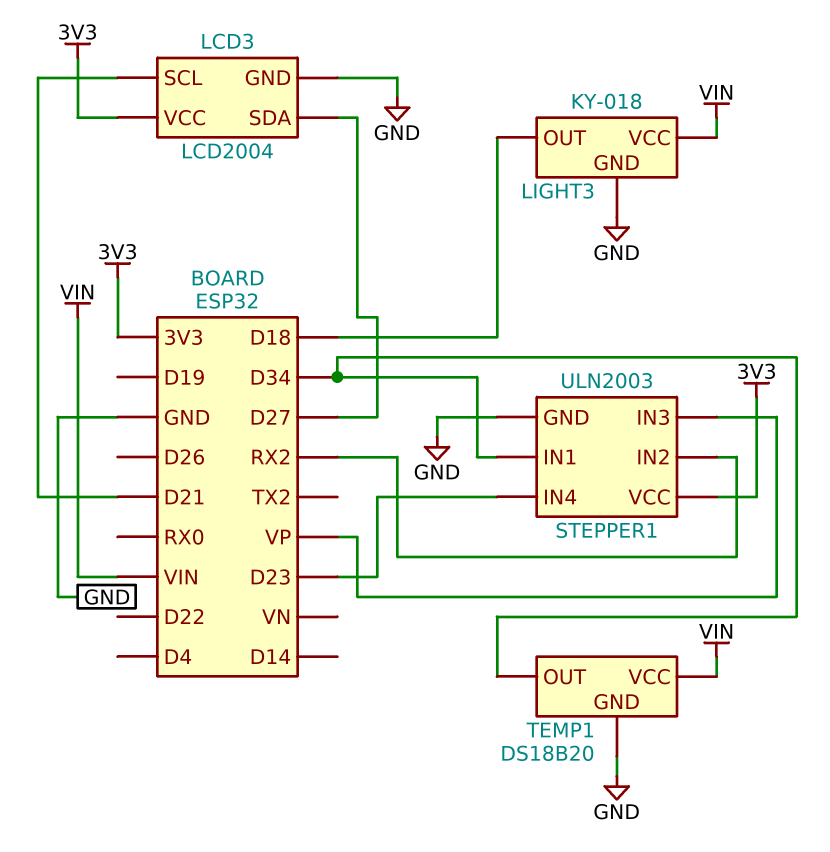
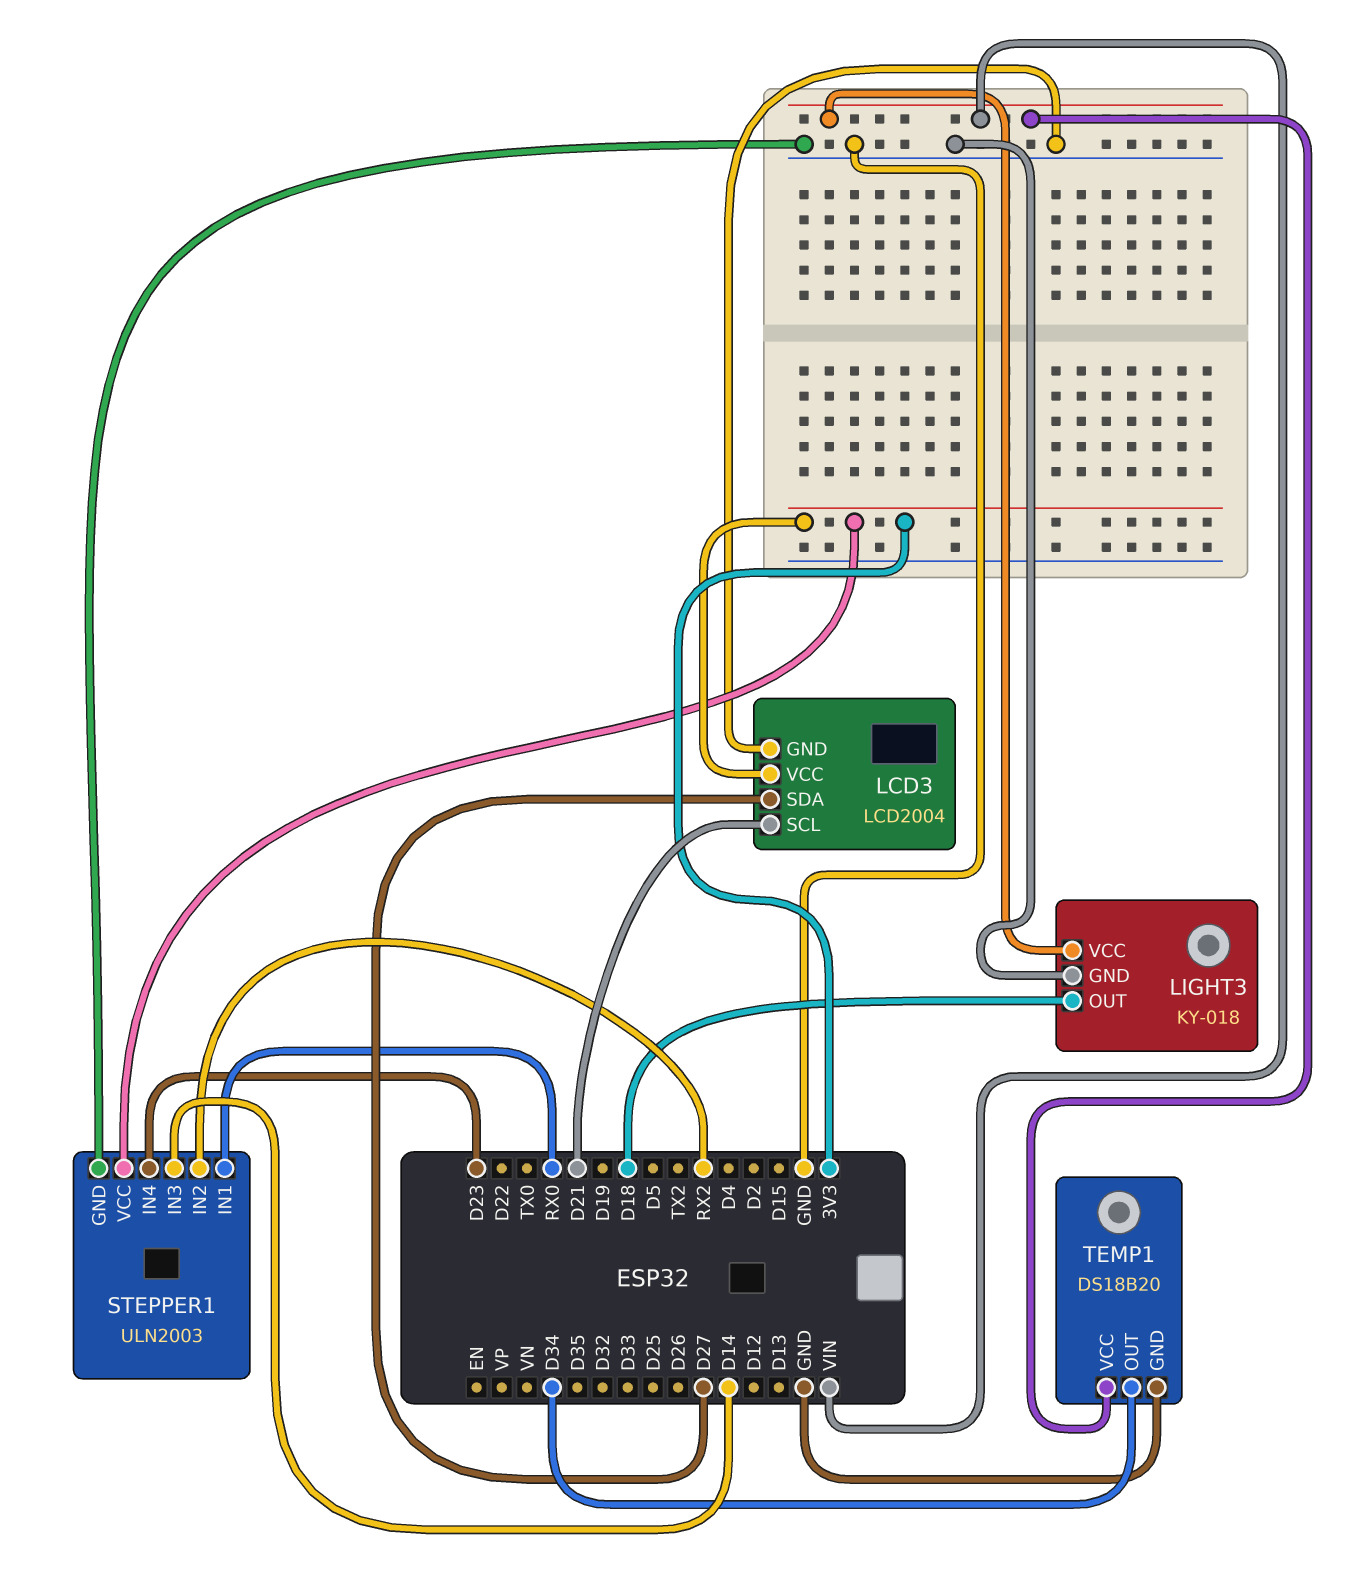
STEPPER1 pin IN1: D34 -> RX0
STEPPER1 pin IN3: VP -> D14

